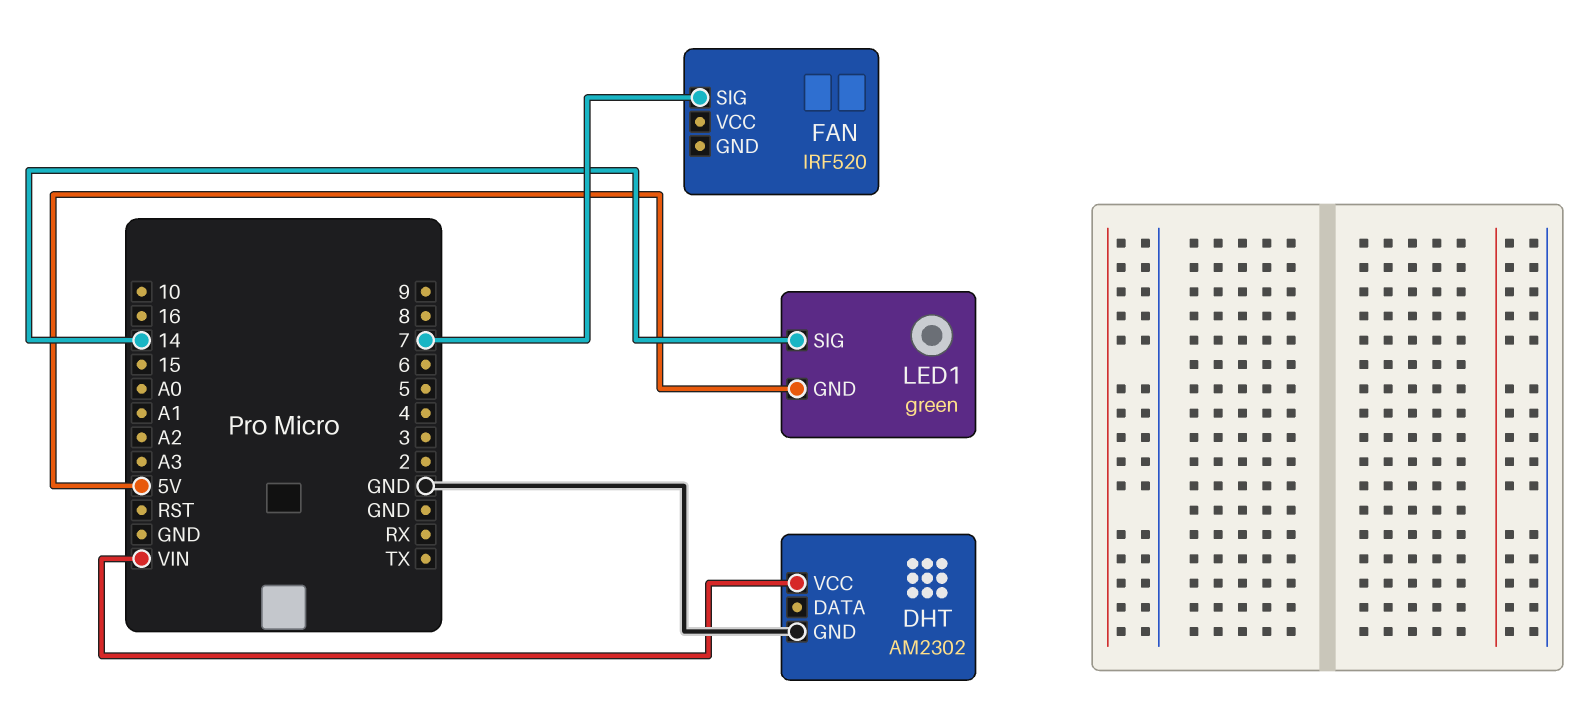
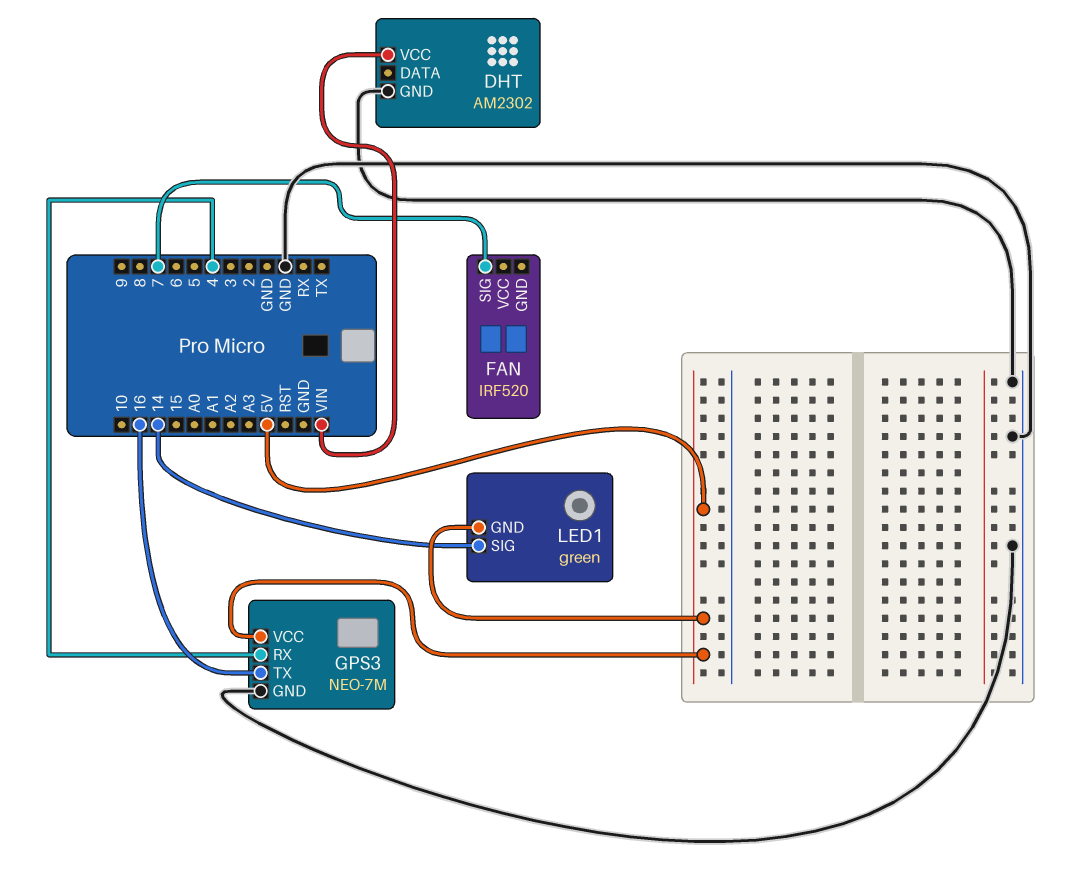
GPS3: none -> NEO-7M
GPS3 pin GND: none -> GND
GPS3 pin RX: none -> 4
GPS3 pin TX: none -> 16
GPS3 pin VCC: none -> 5V

